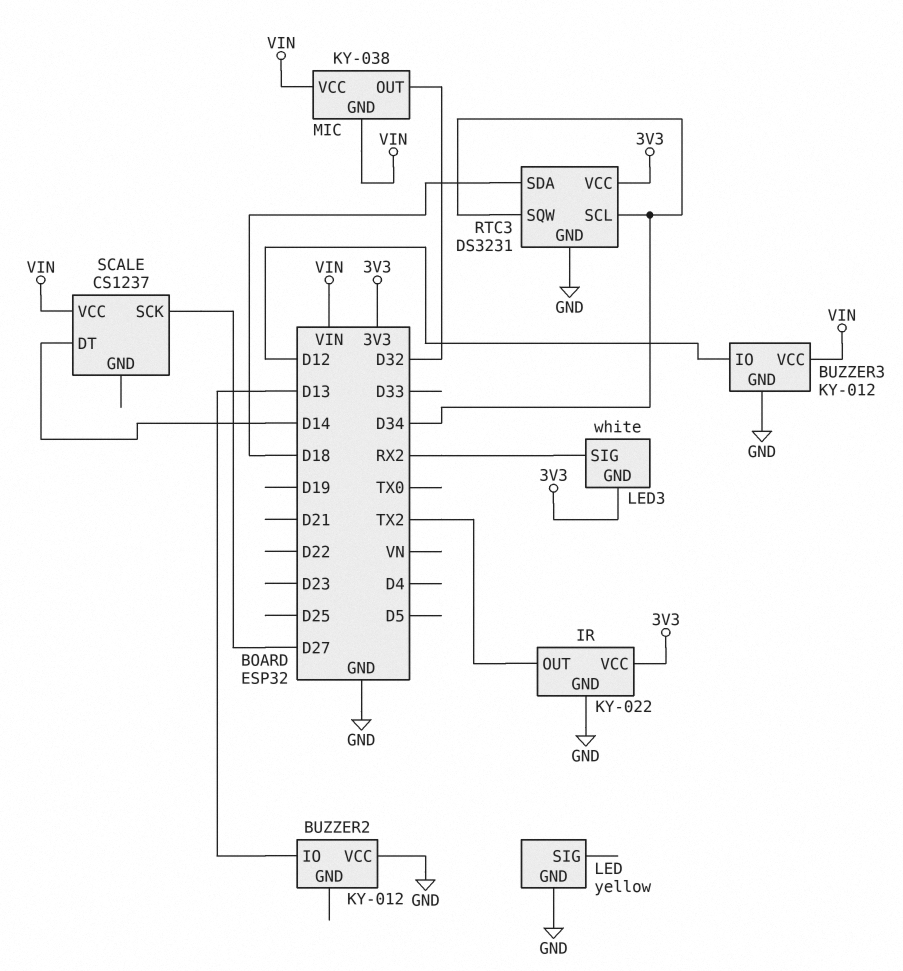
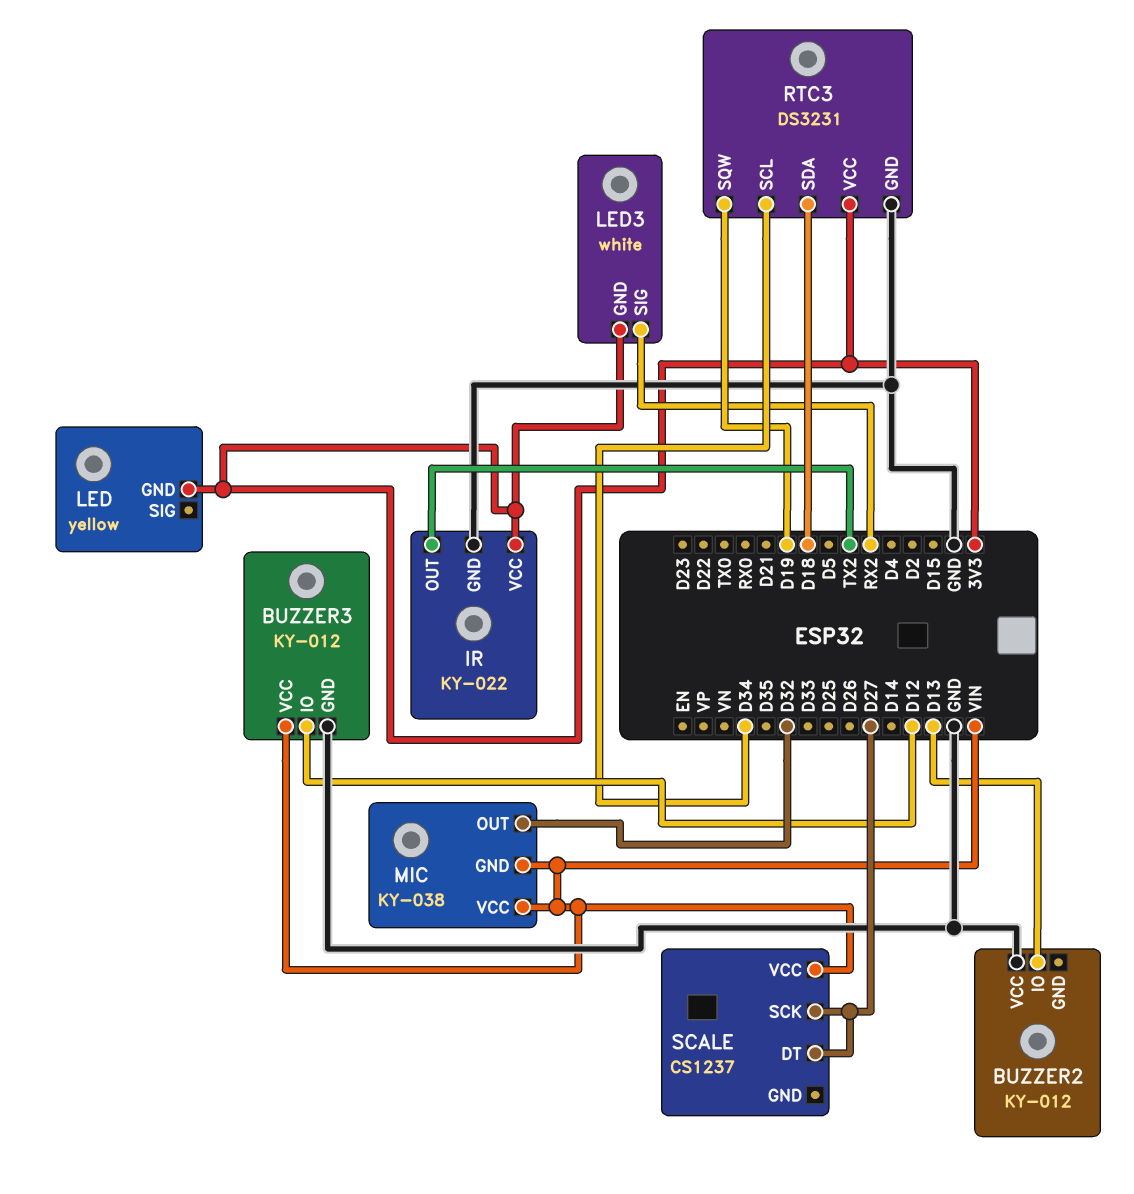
LED pin GND: GND -> 3V3
RTC3 pin SQW: D34 -> D19
SCALE pin DT: D14 -> D27

